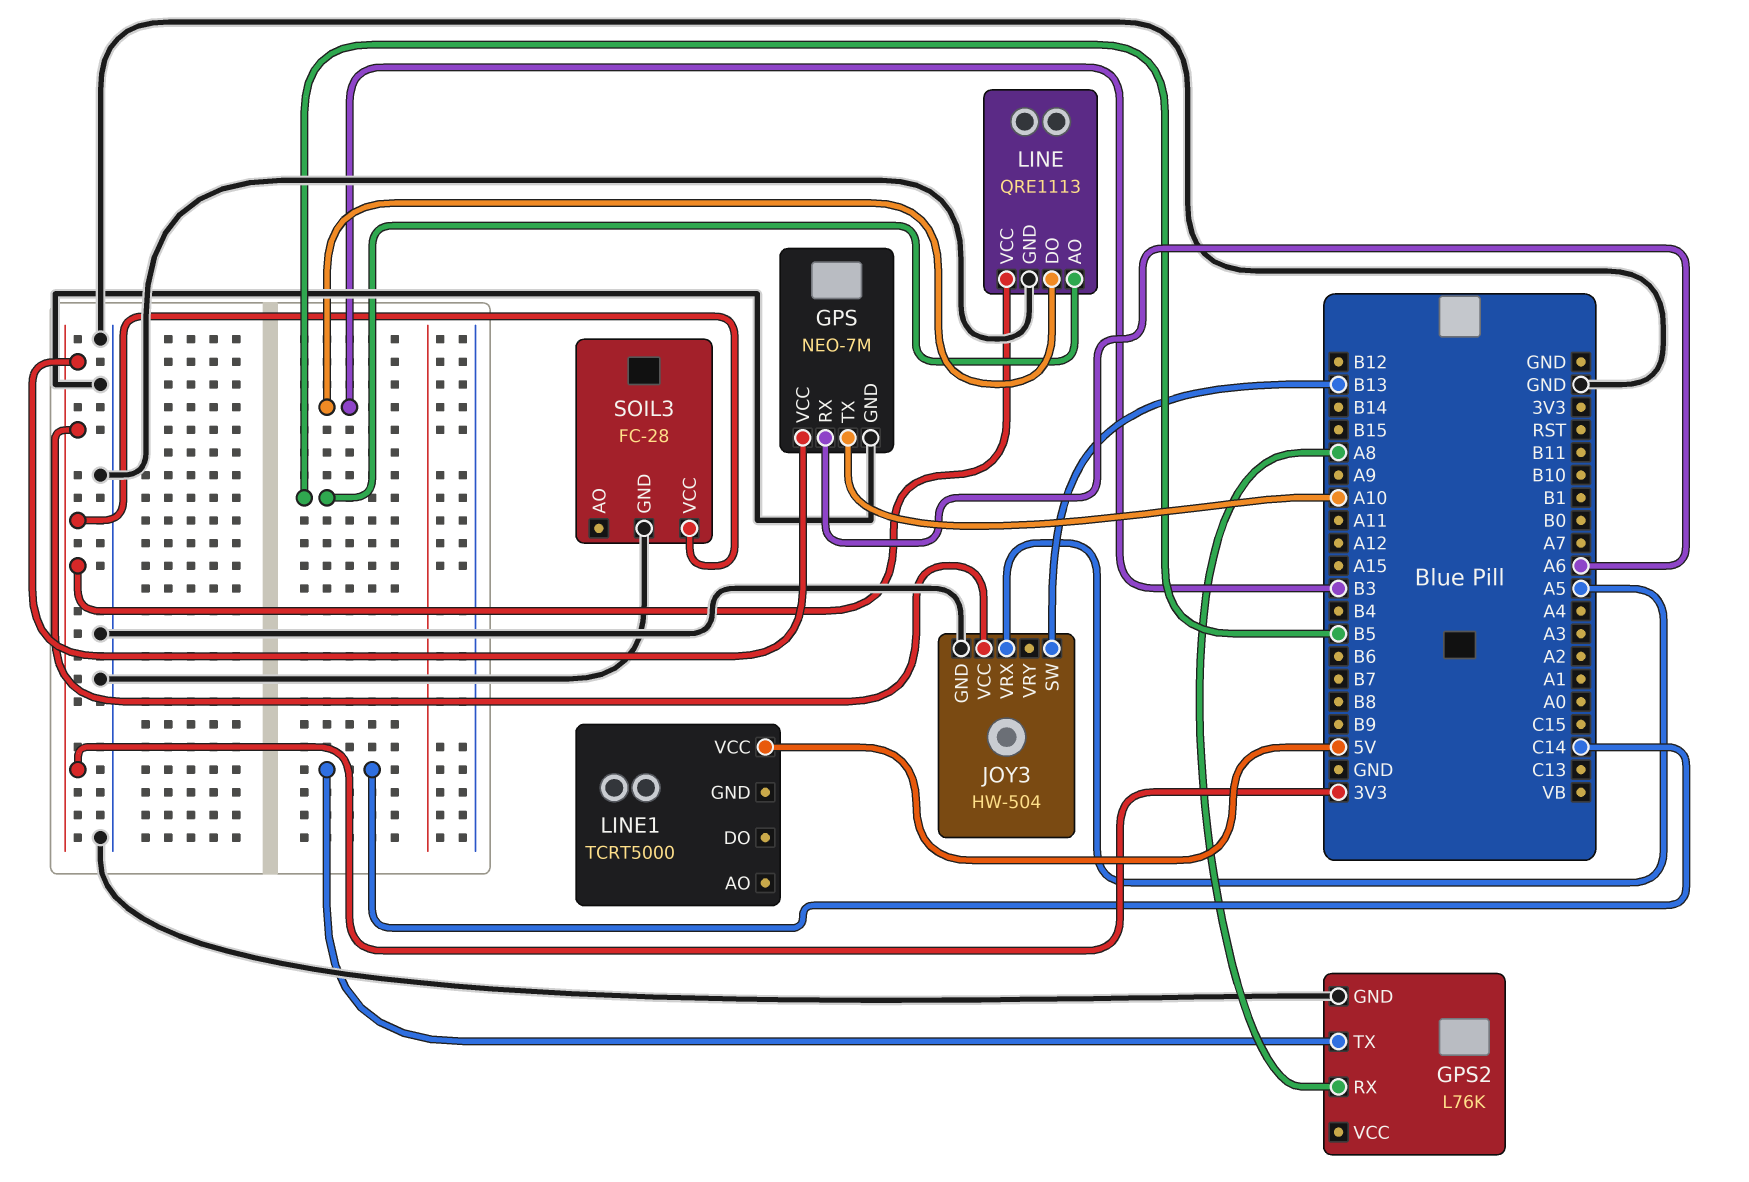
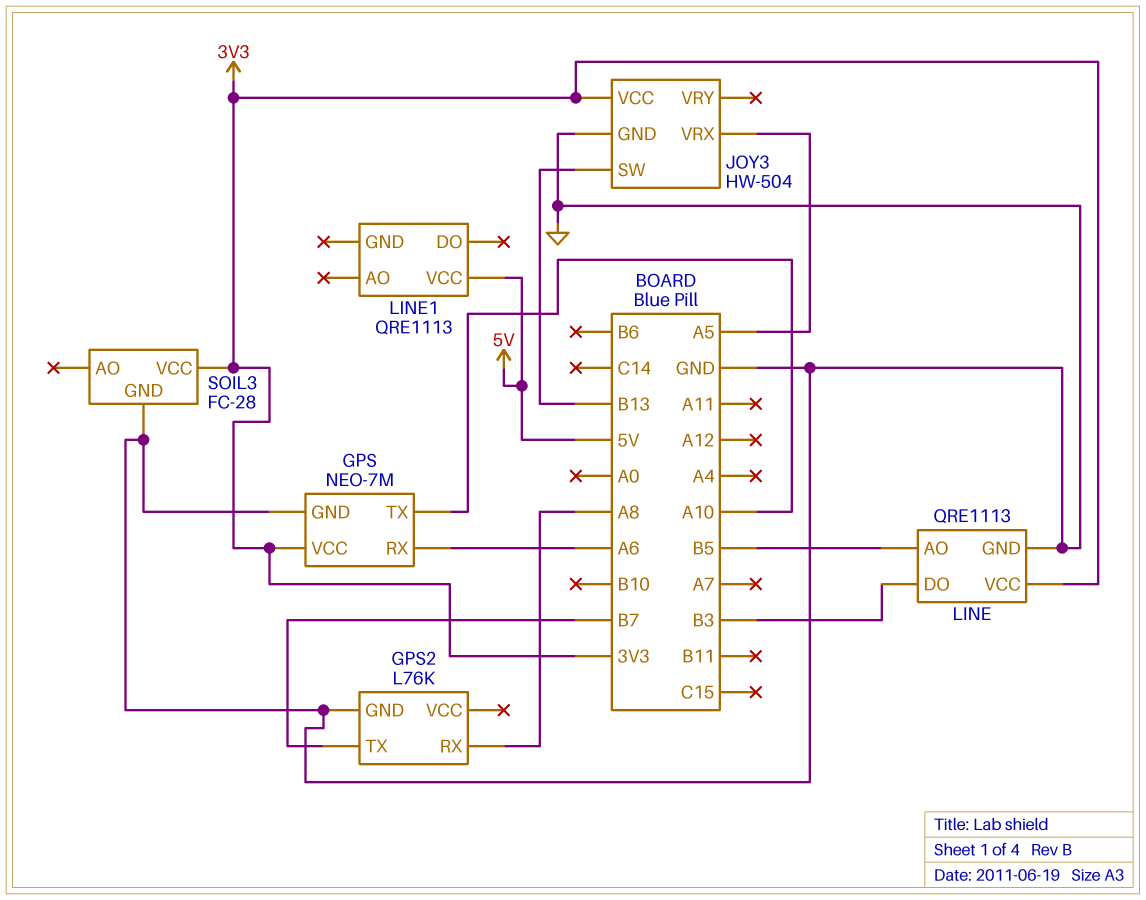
GPS2 pin TX: C14 -> B7
LINE1: TCRT5000 -> QRE1113

